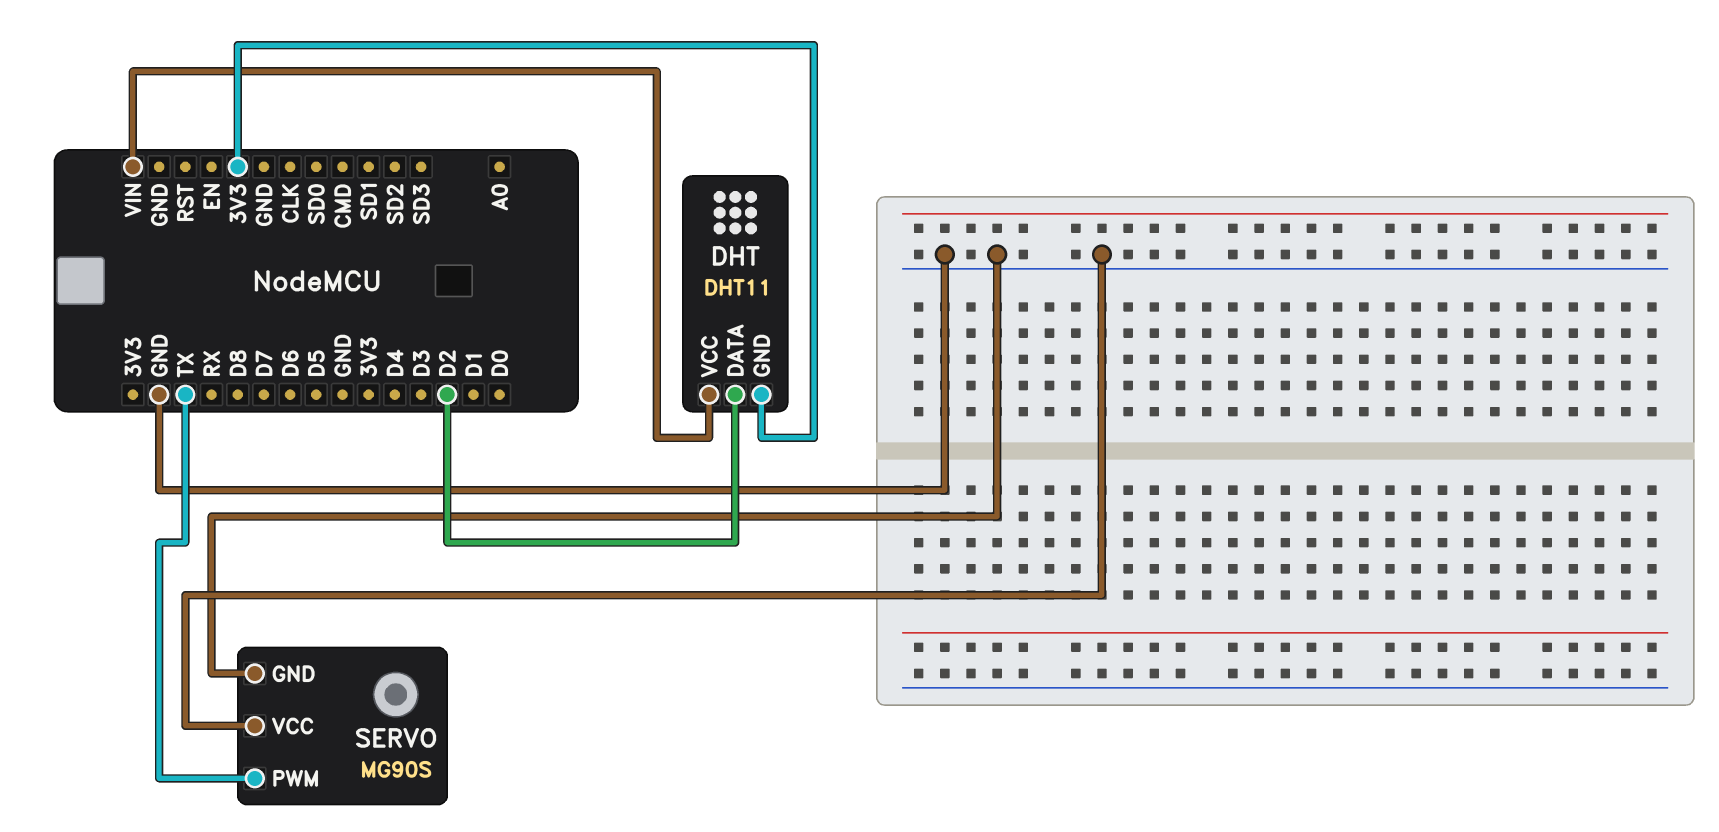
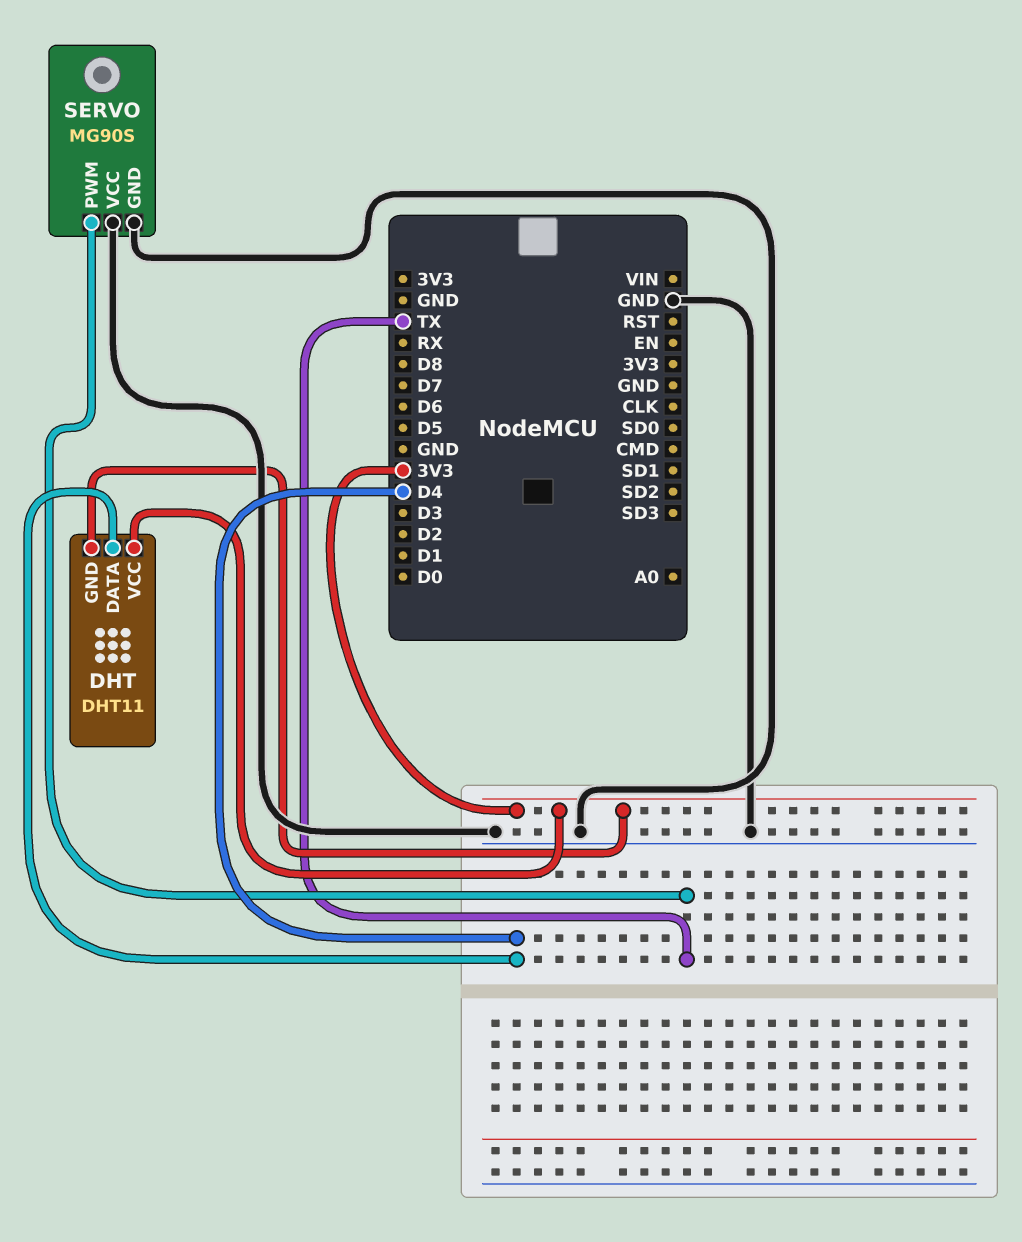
DHT pin DATA: D2 -> D4
DHT pin VCC: VIN -> 3V3

